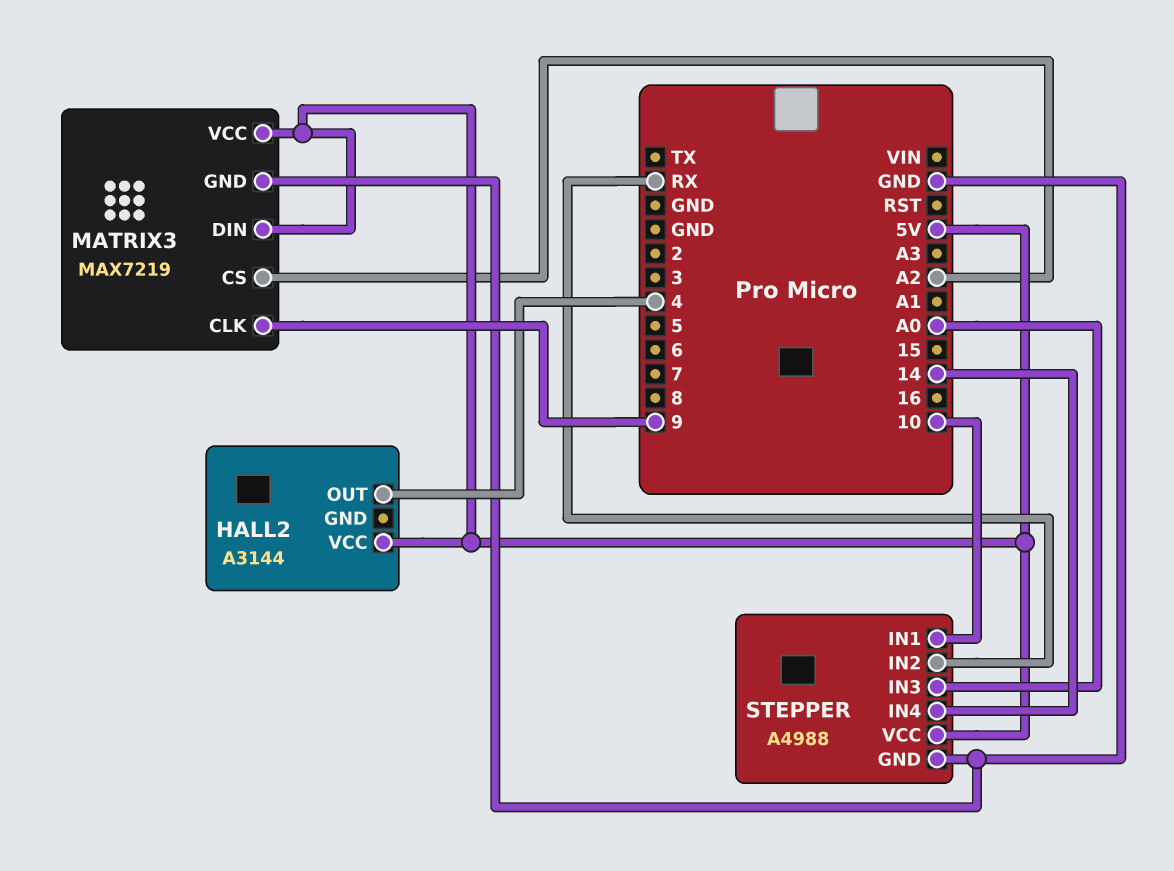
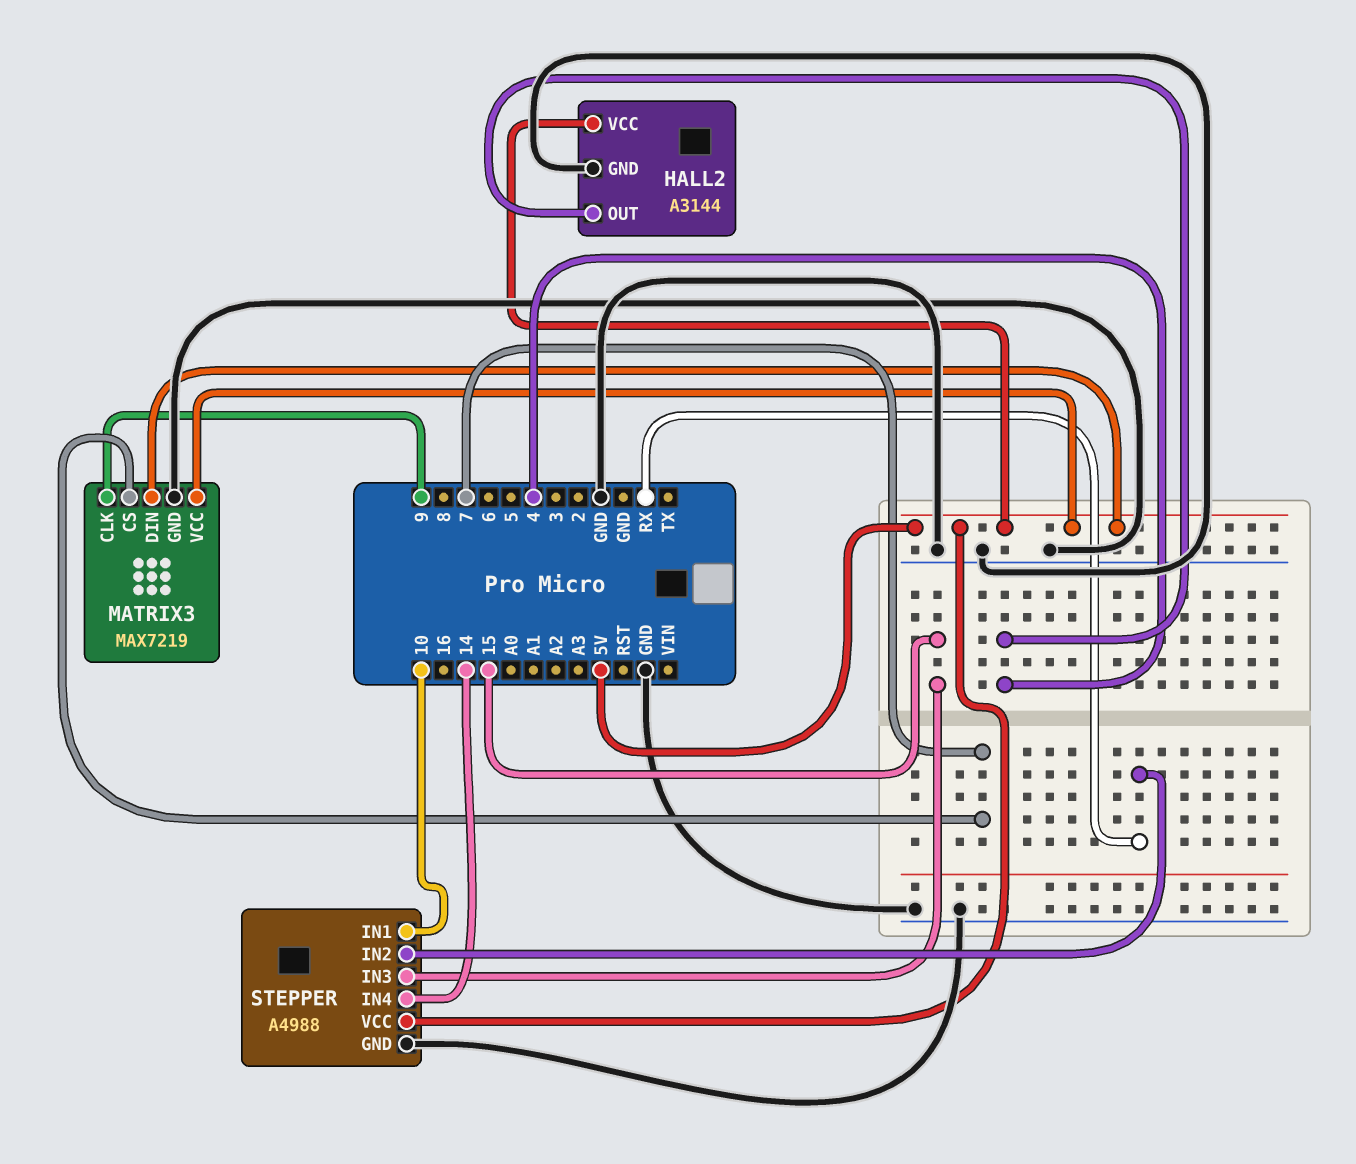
HALL2 pin GND: none -> GND
MATRIX3 pin CS: A2 -> 7
STEPPER pin IN3: A0 -> 15

